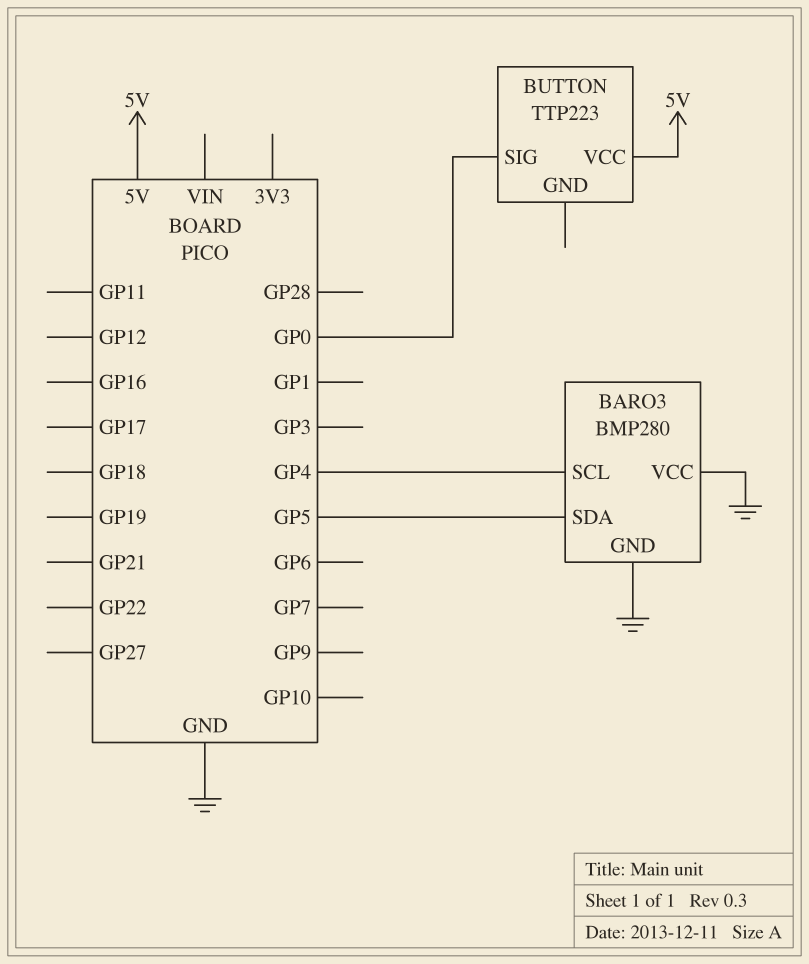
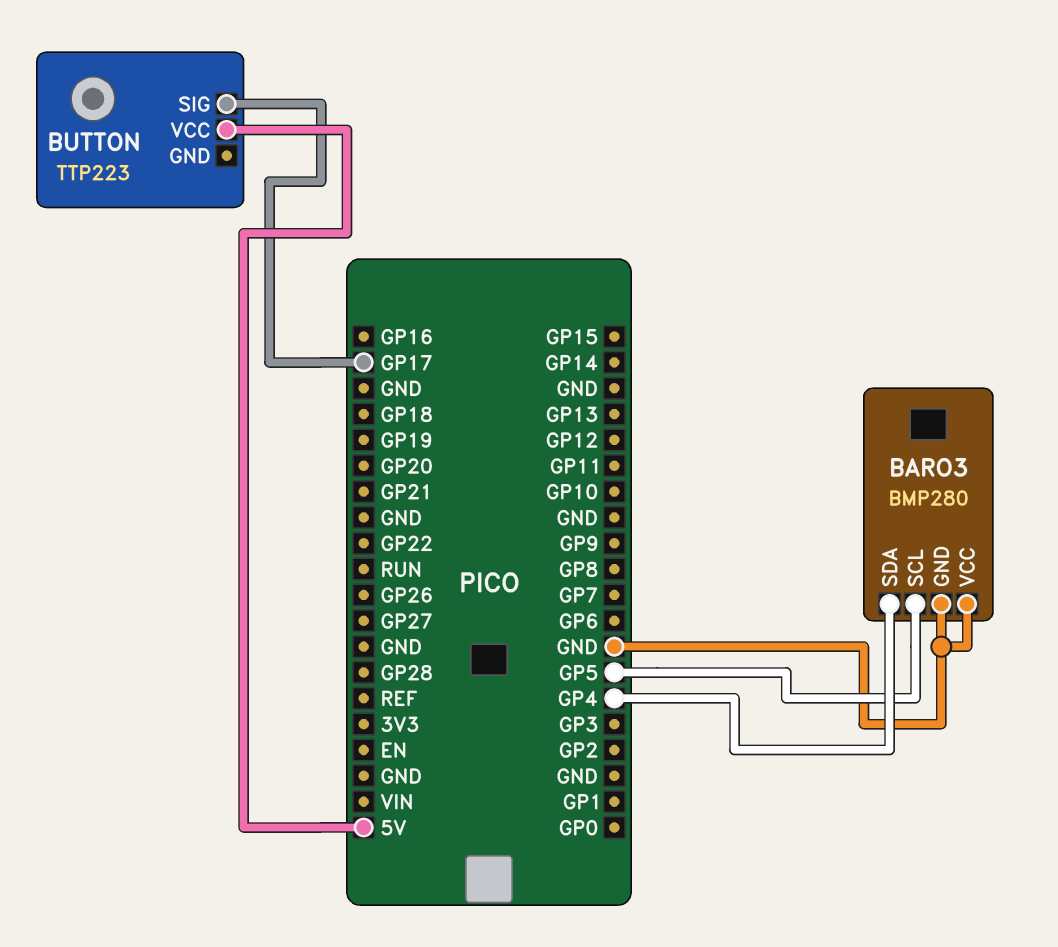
BARO3 pin SCL: GP4 -> GP5
BARO3 pin SDA: GP5 -> GP4
BUTTON pin SIG: GP0 -> GP17

